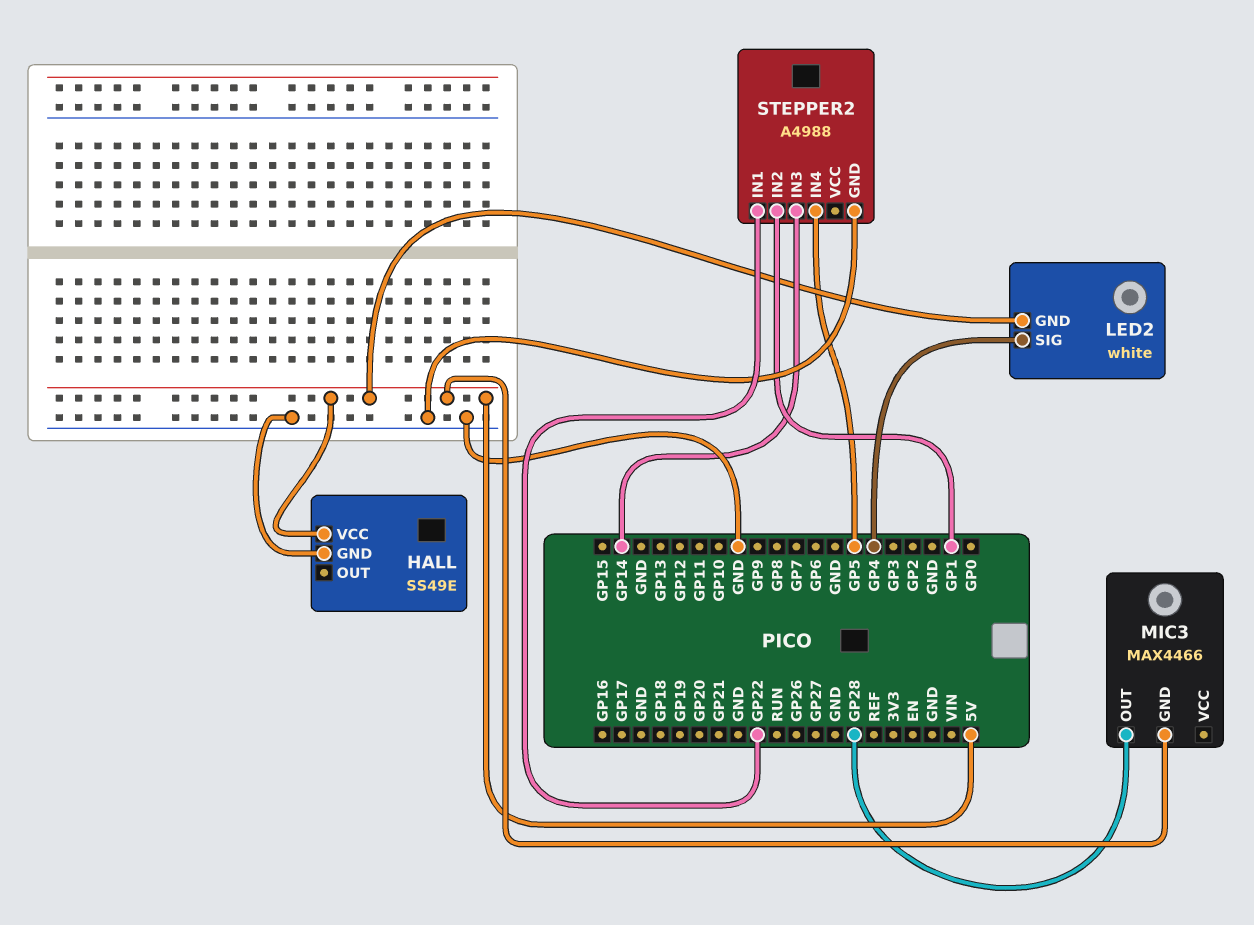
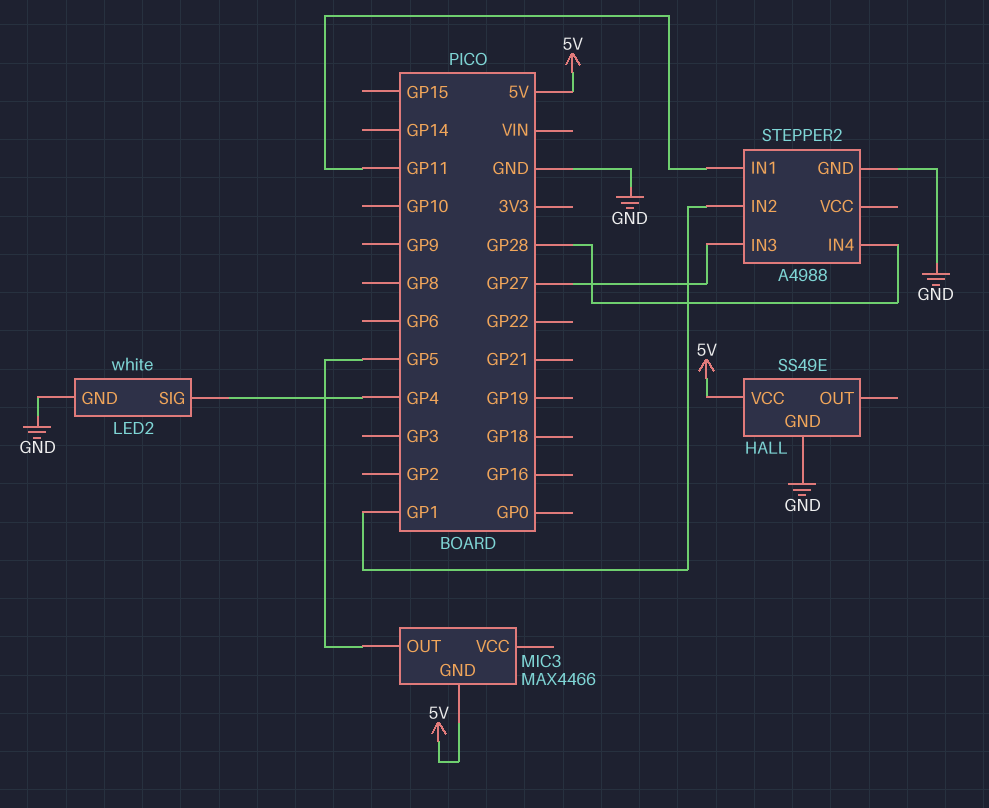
LED2 pin GND: 5V -> GND
MIC3 pin OUT: GP28 -> GP5
STEPPER2 pin IN1: GP22 -> GP11
STEPPER2 pin IN3: GP14 -> GP27
STEPPER2 pin IN4: GP5 -> GP28

